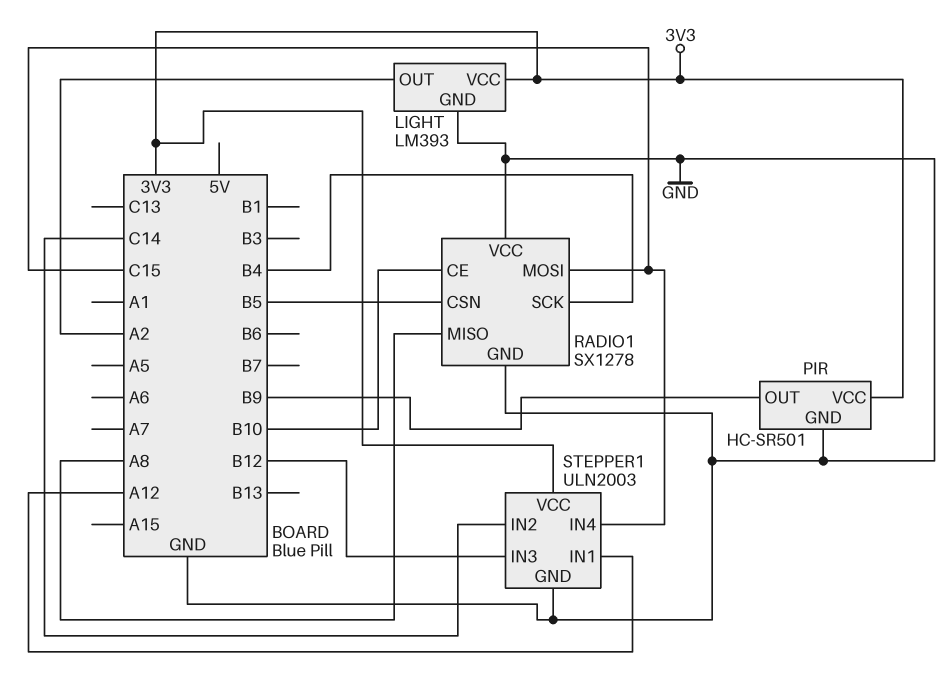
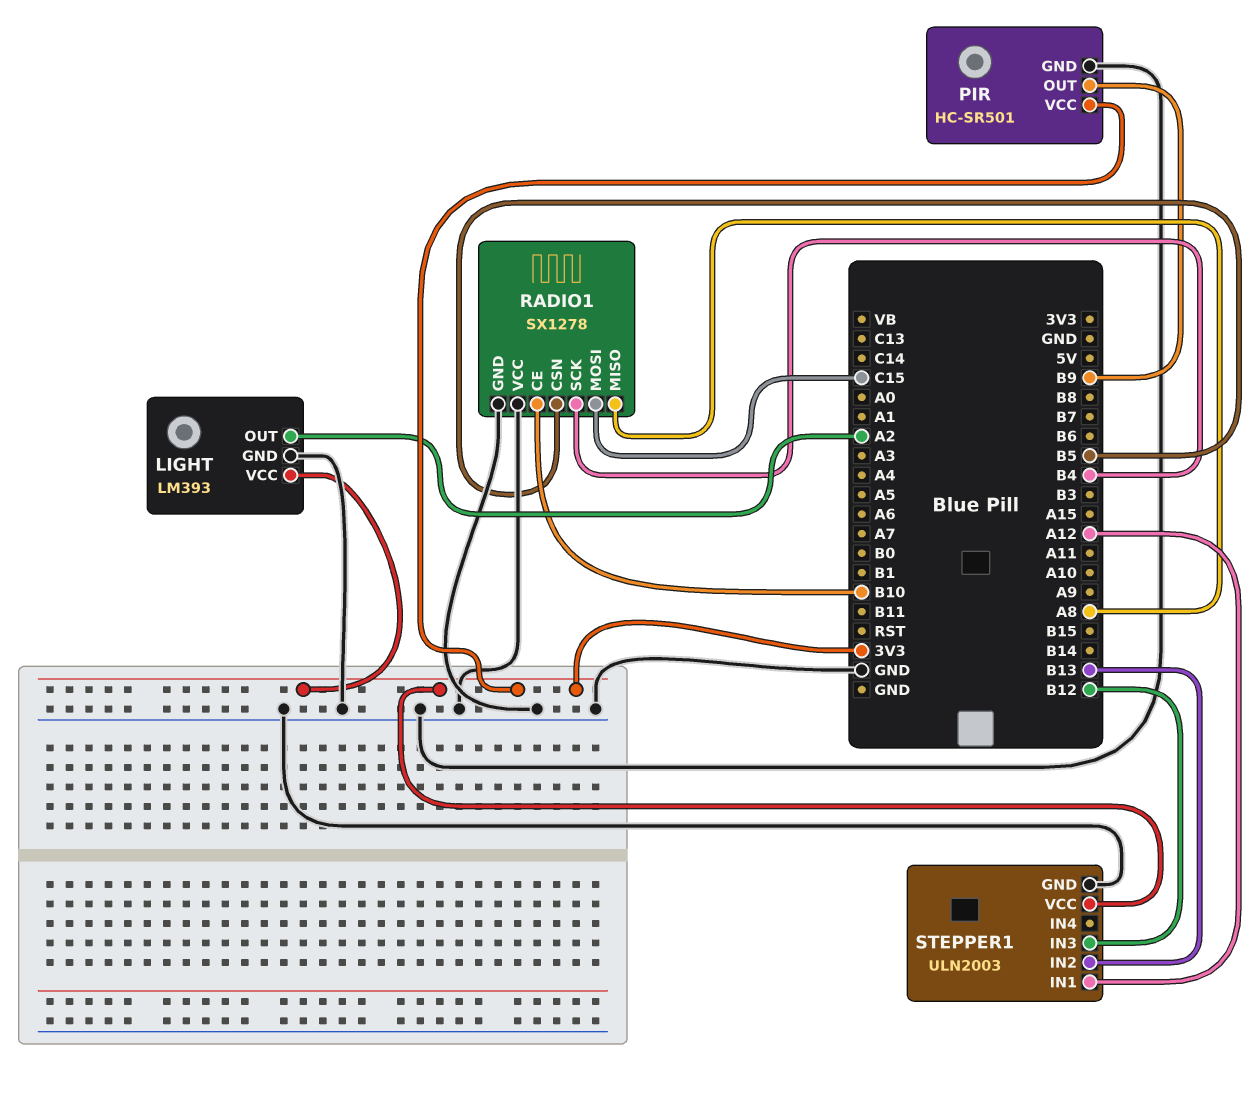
STEPPER1 pin IN2: C14 -> B13
STEPPER1 pin IN4: C15 -> none

